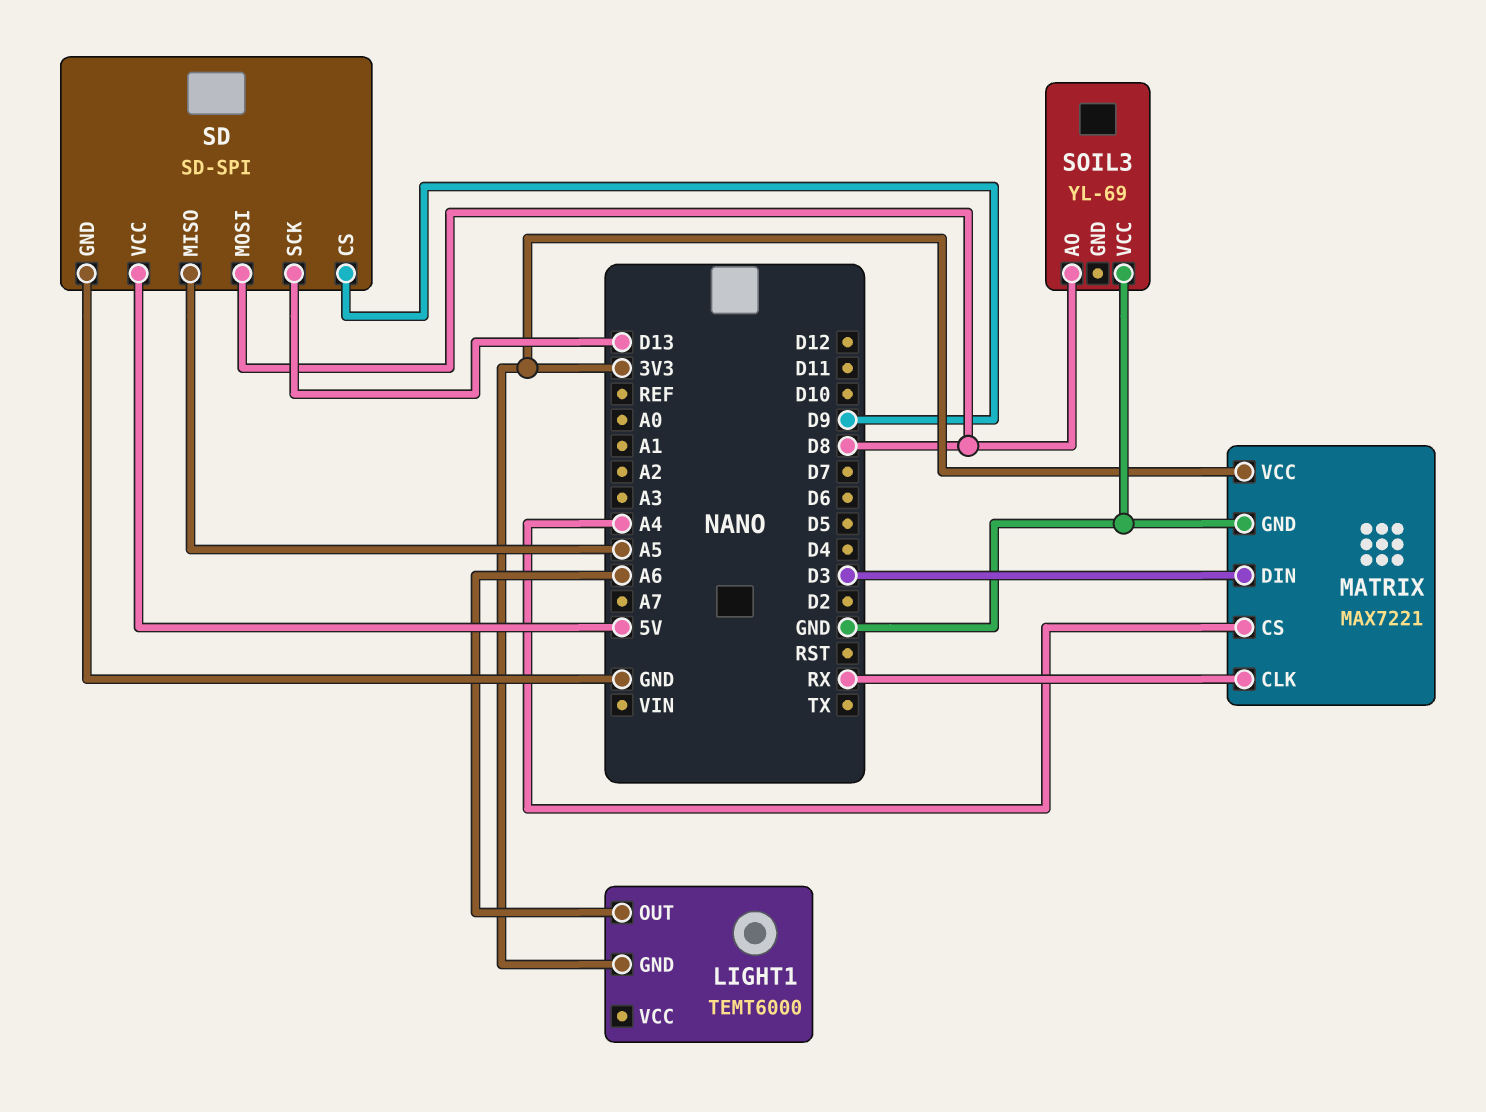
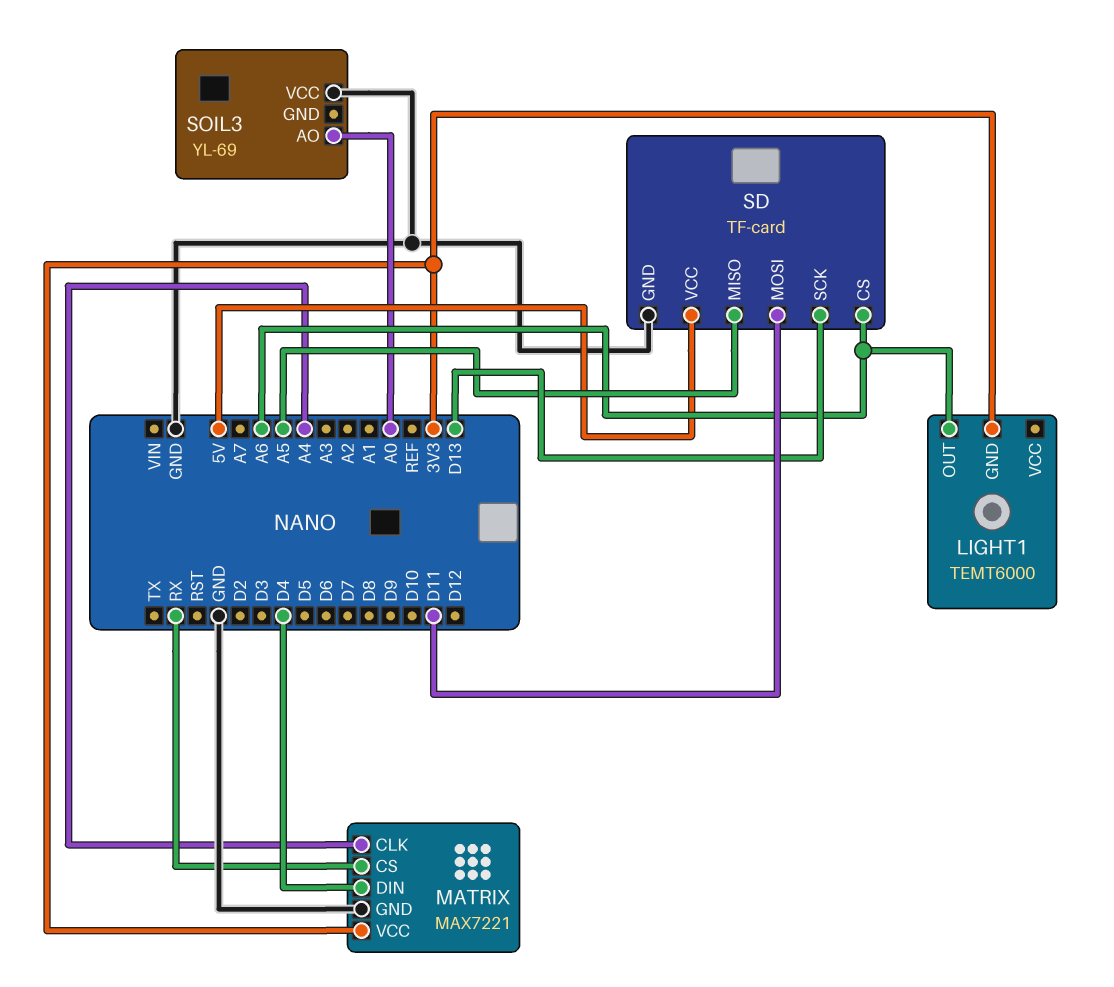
MATRIX pin CLK: RX -> A4
MATRIX pin CS: A4 -> RX
MATRIX pin DIN: D3 -> D4
SD: SD-SPI -> TF-card
SD pin CS: D9 -> A6
SD pin MOSI: D8 -> D11
SOIL3 pin AO: D8 -> A0

